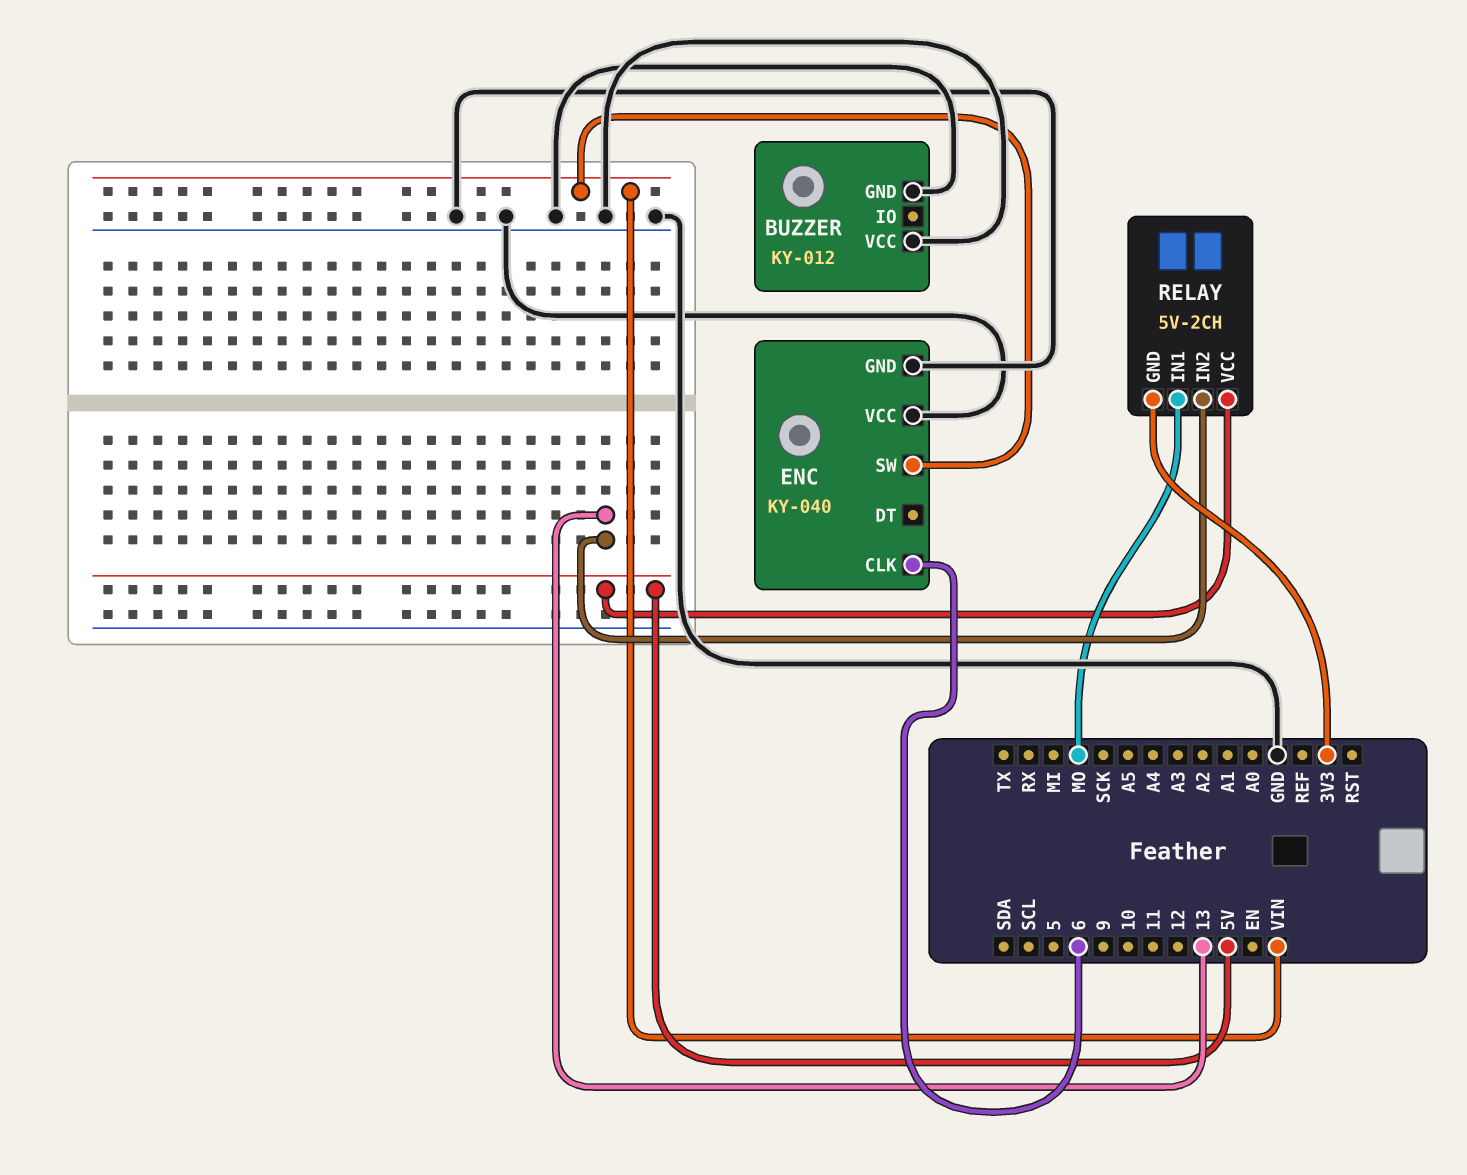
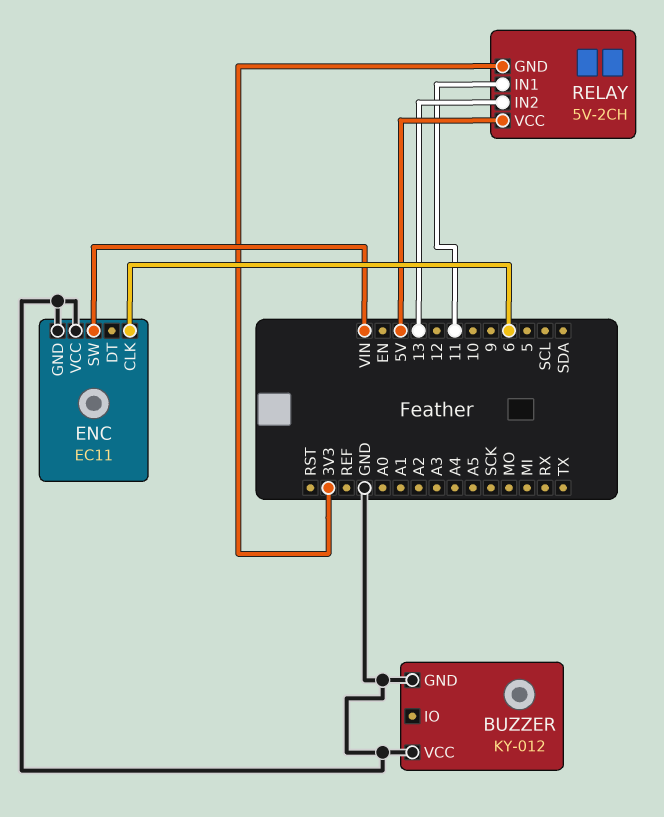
ENC: KY-040 -> EC11
RELAY pin IN1: MO -> 11

